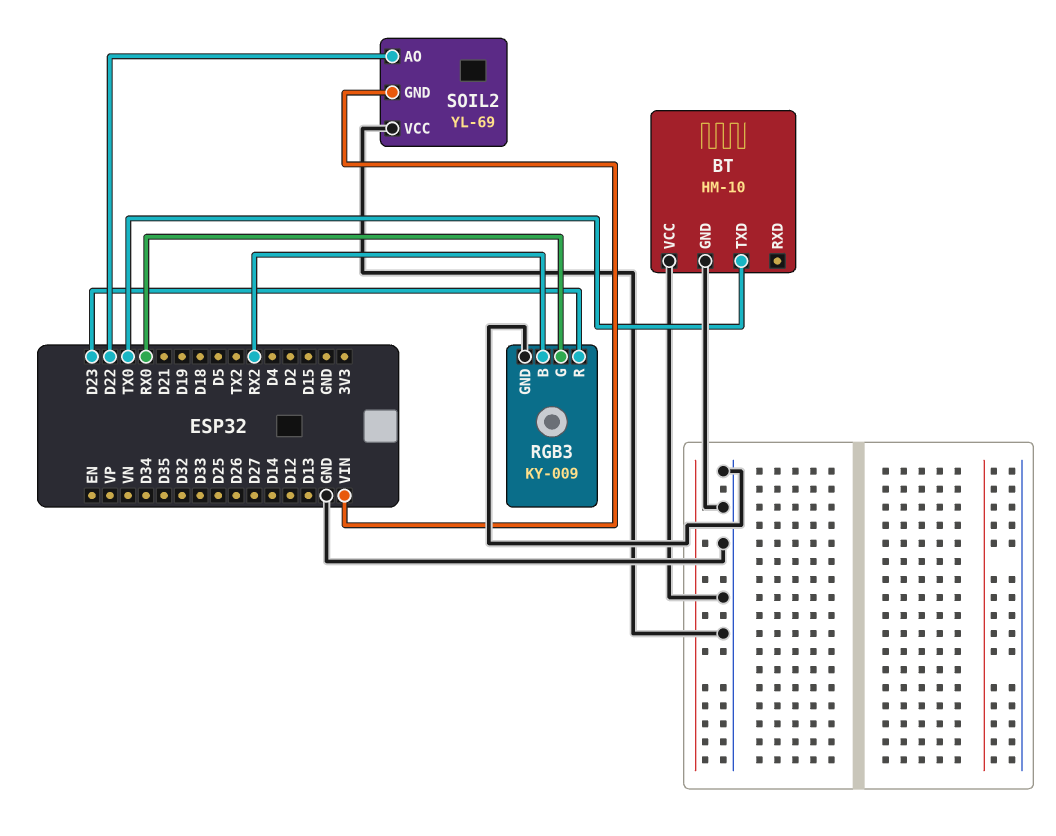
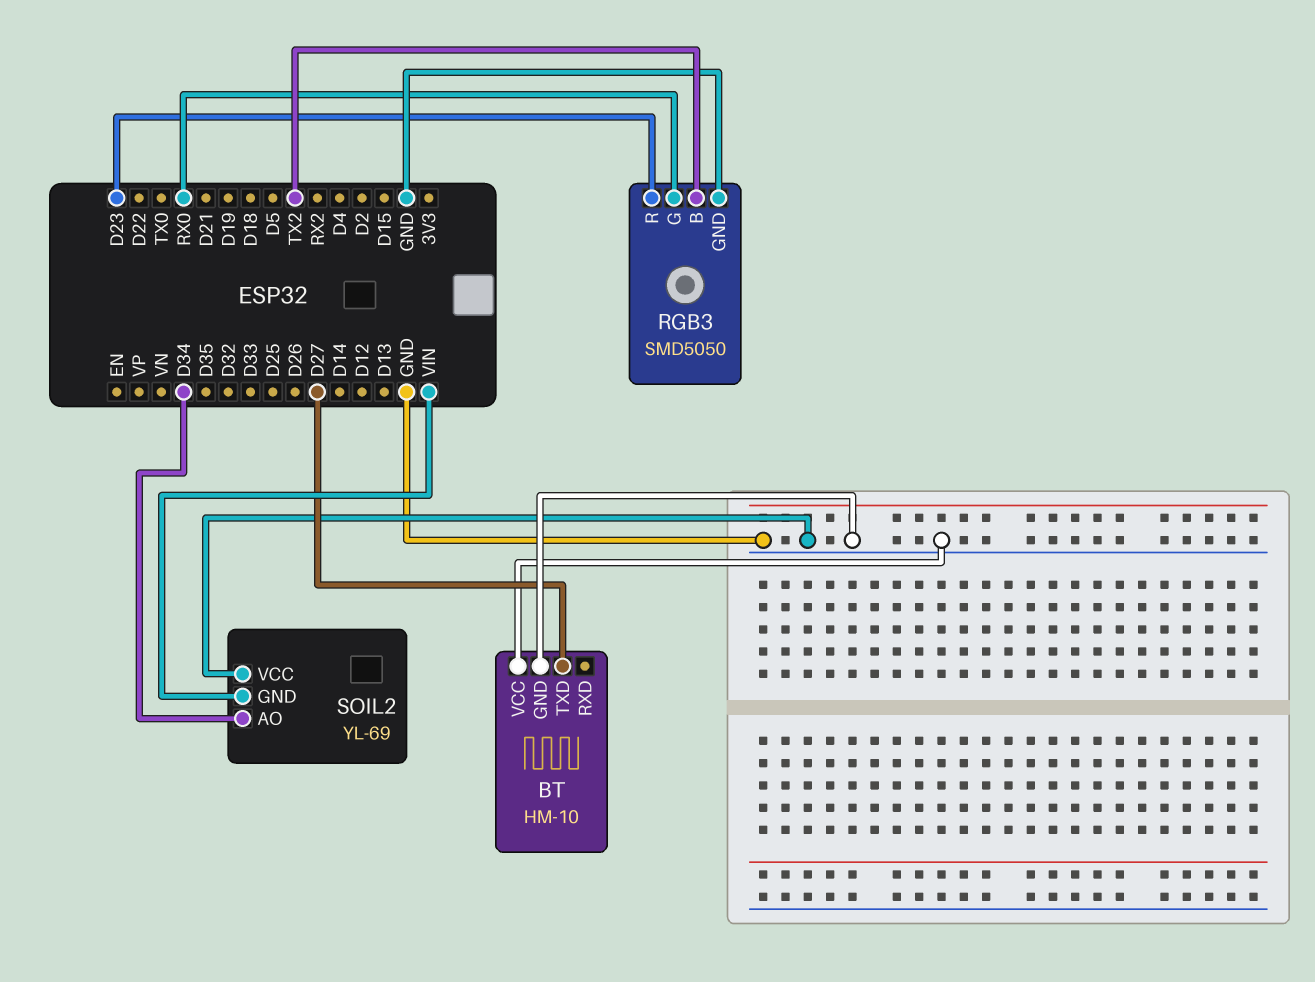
BT pin TXD: TX0 -> D27
RGB3: KY-009 -> SMD5050
RGB3 pin B: RX2 -> TX2
SOIL2 pin AO: D22 -> D34

